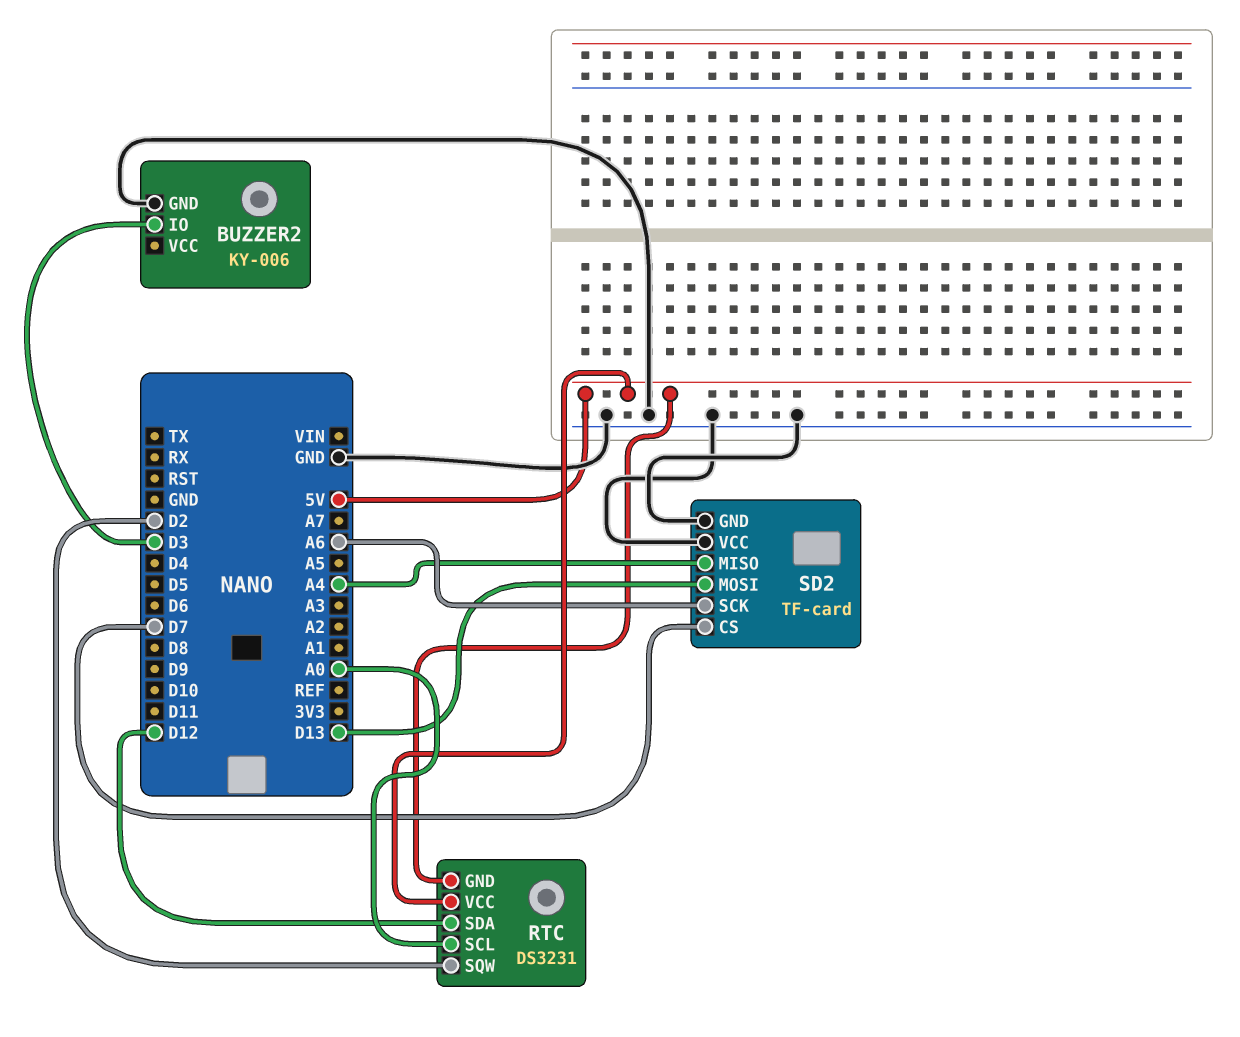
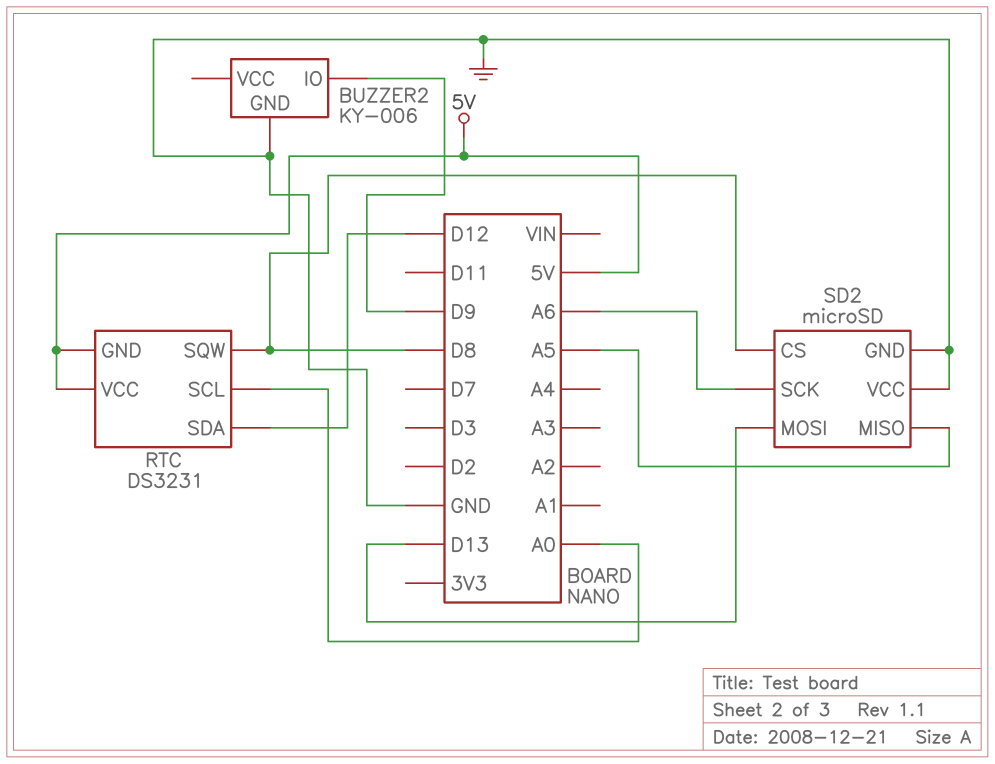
BUZZER2 pin IO: D3 -> D9
RTC pin SQW: D2 -> D8
SD2: TF-card -> microSD
SD2 pin CS: D7 -> D8
SD2 pin MISO: A4 -> A5

